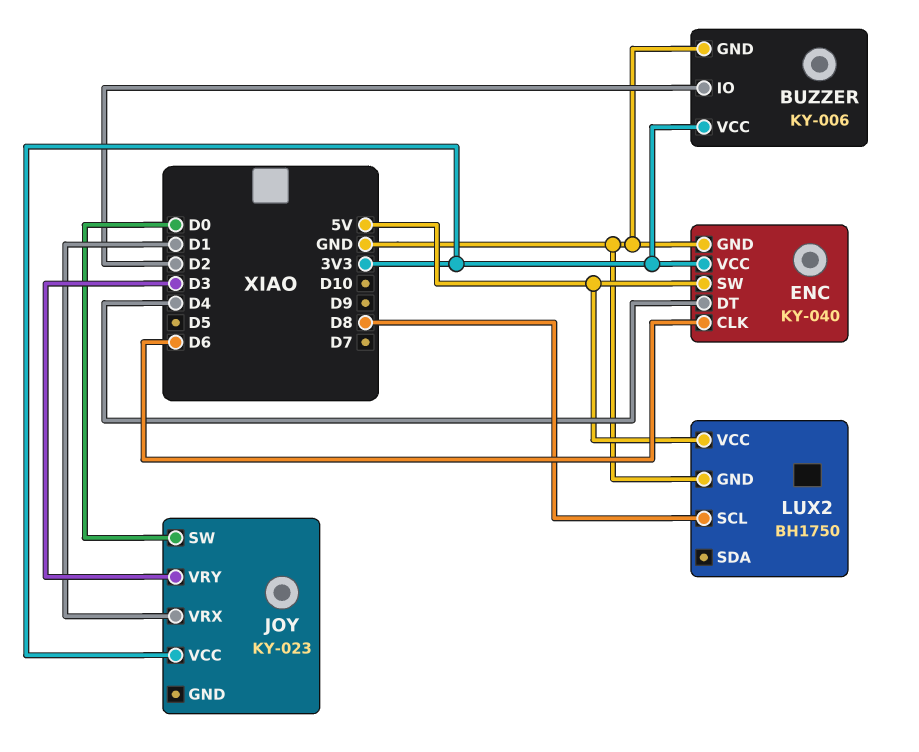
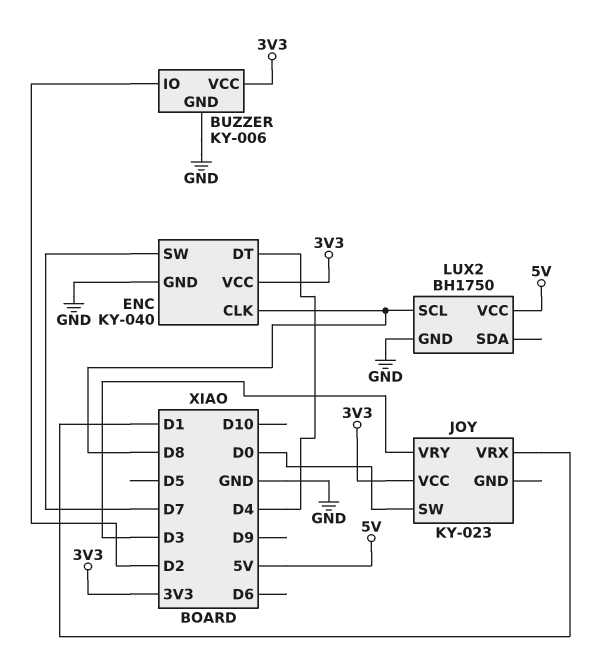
ENC pin CLK: D6 -> D8
ENC pin SW: 5V -> D7

